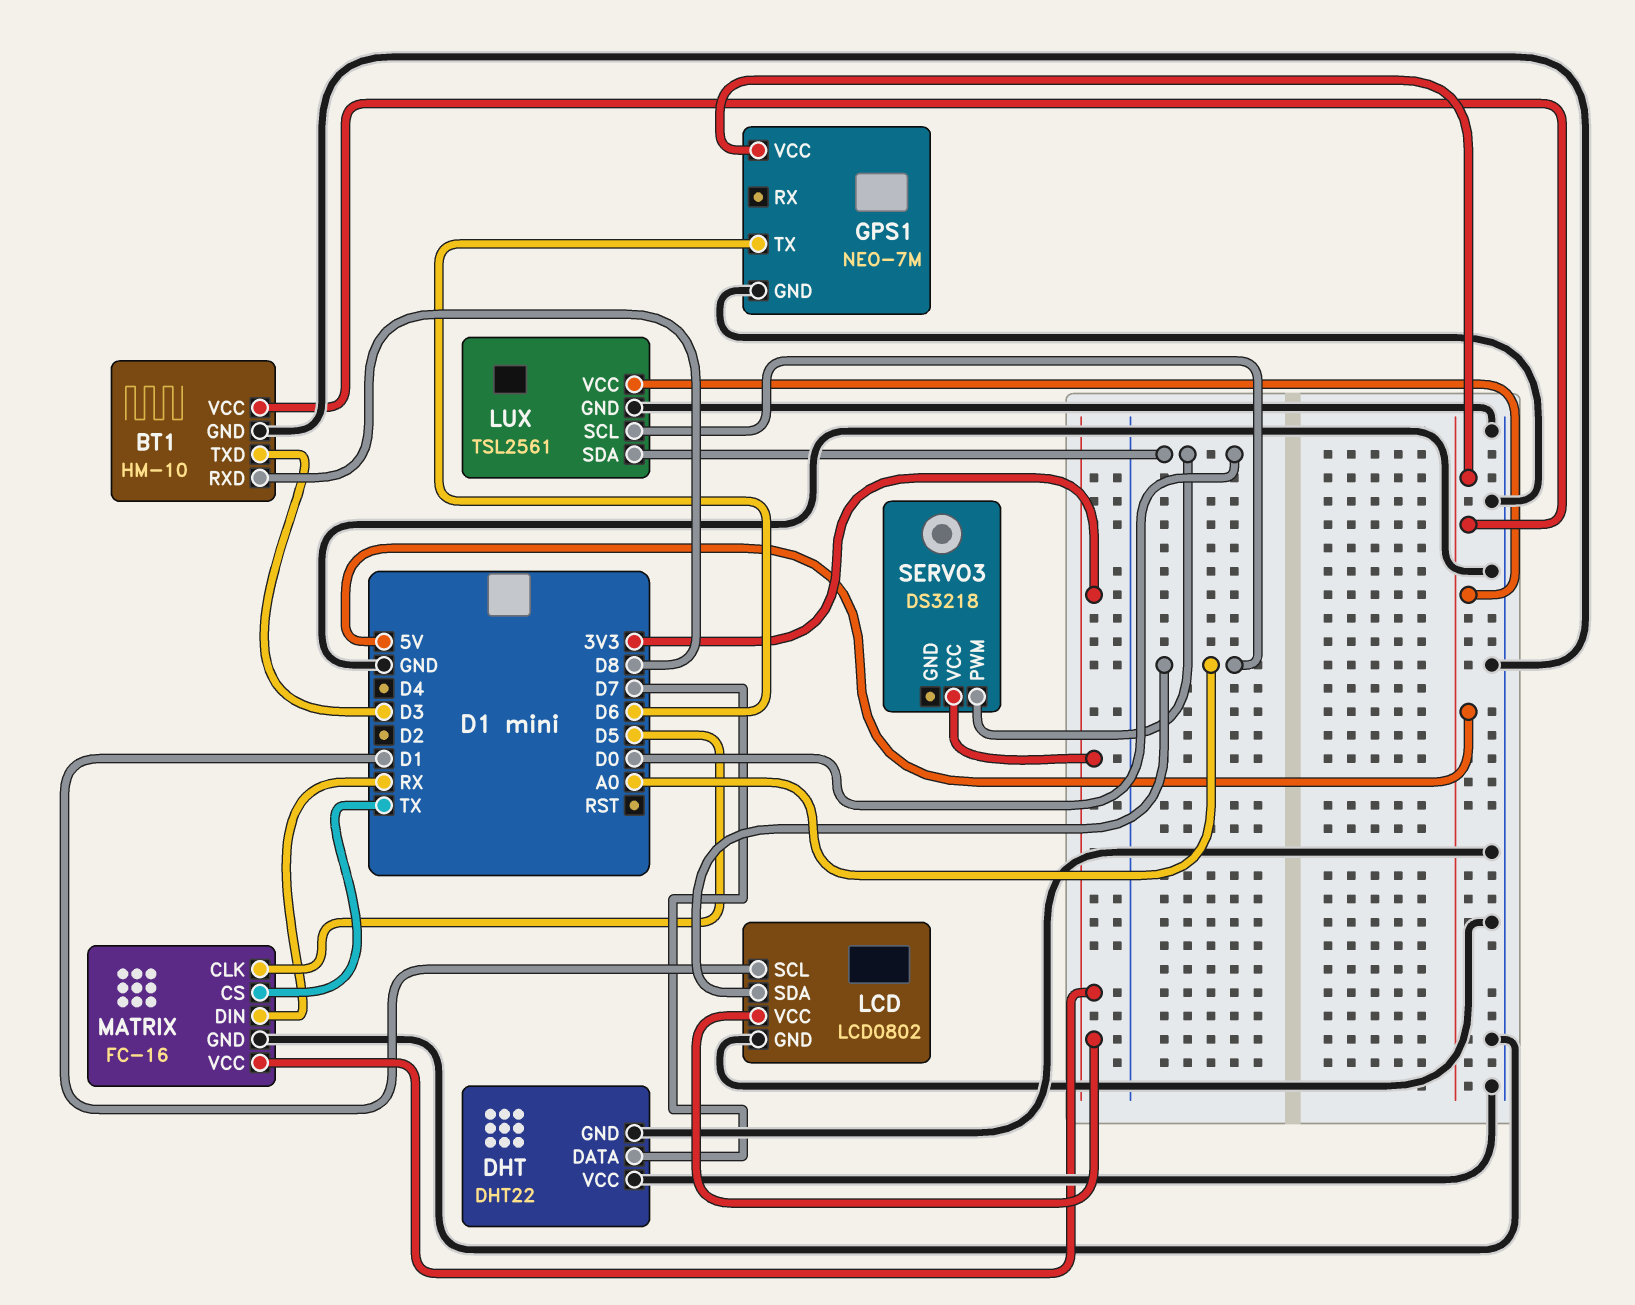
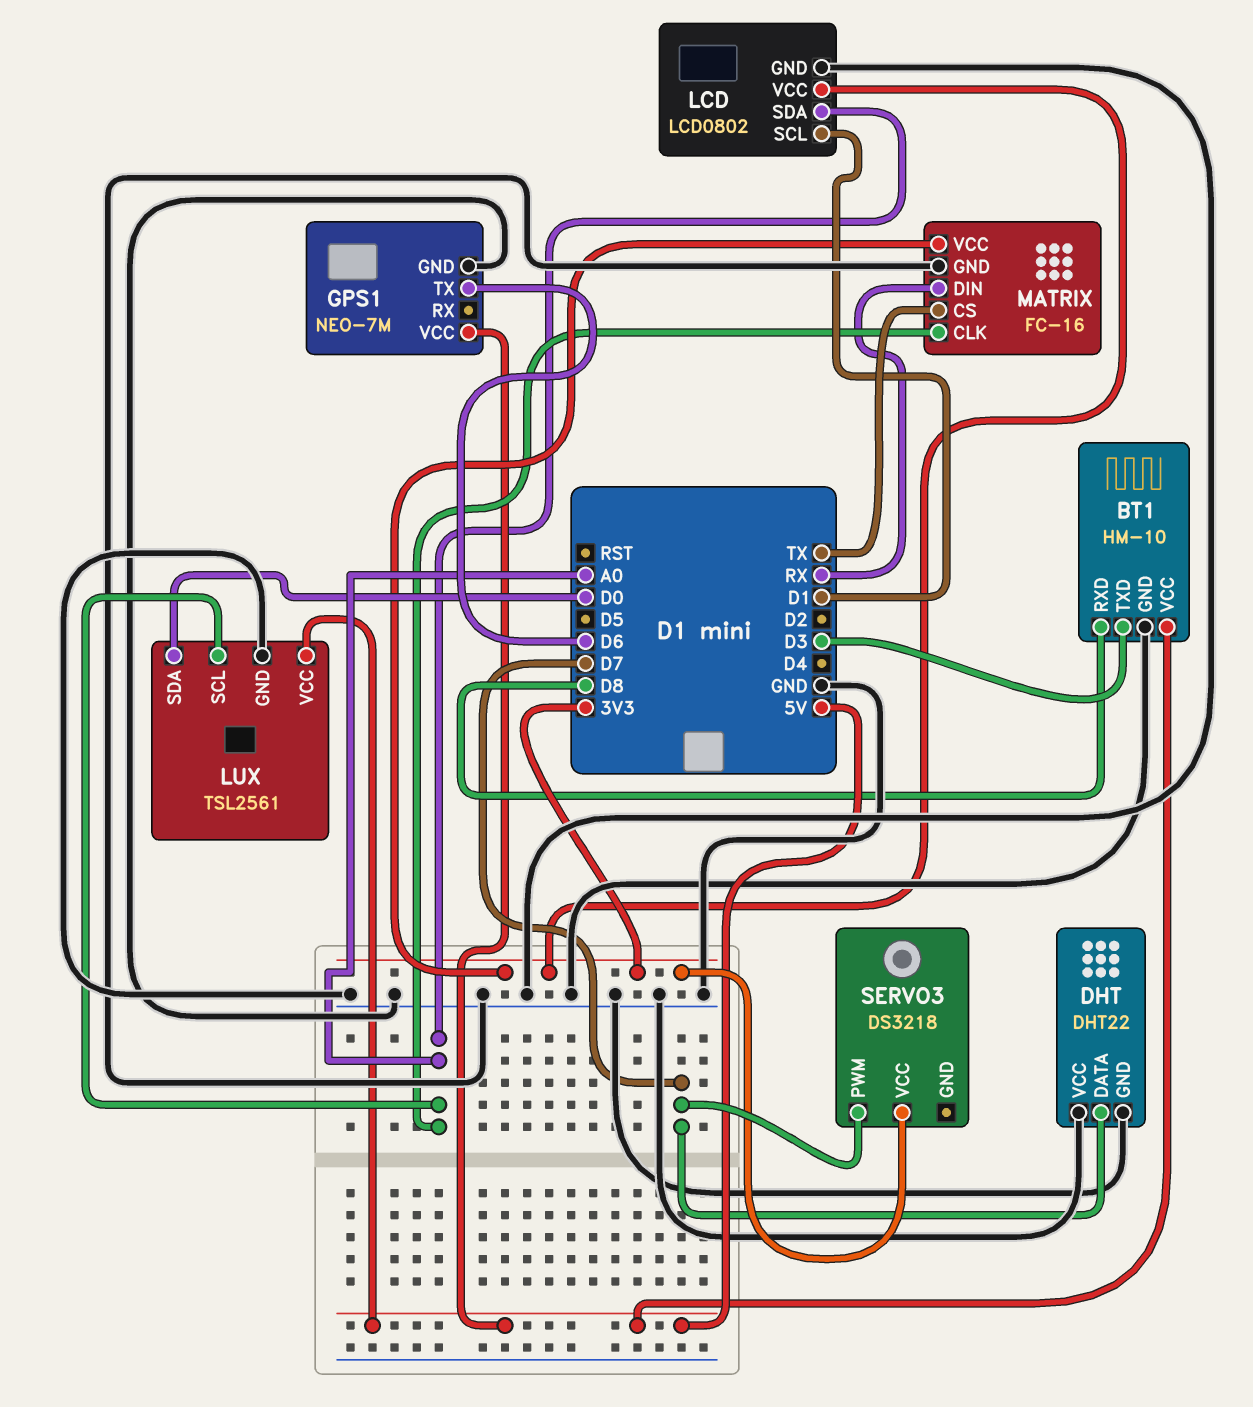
MATRIX pin CLK: D5 -> A0
SERVO3 pin PWM: D0 -> D7

